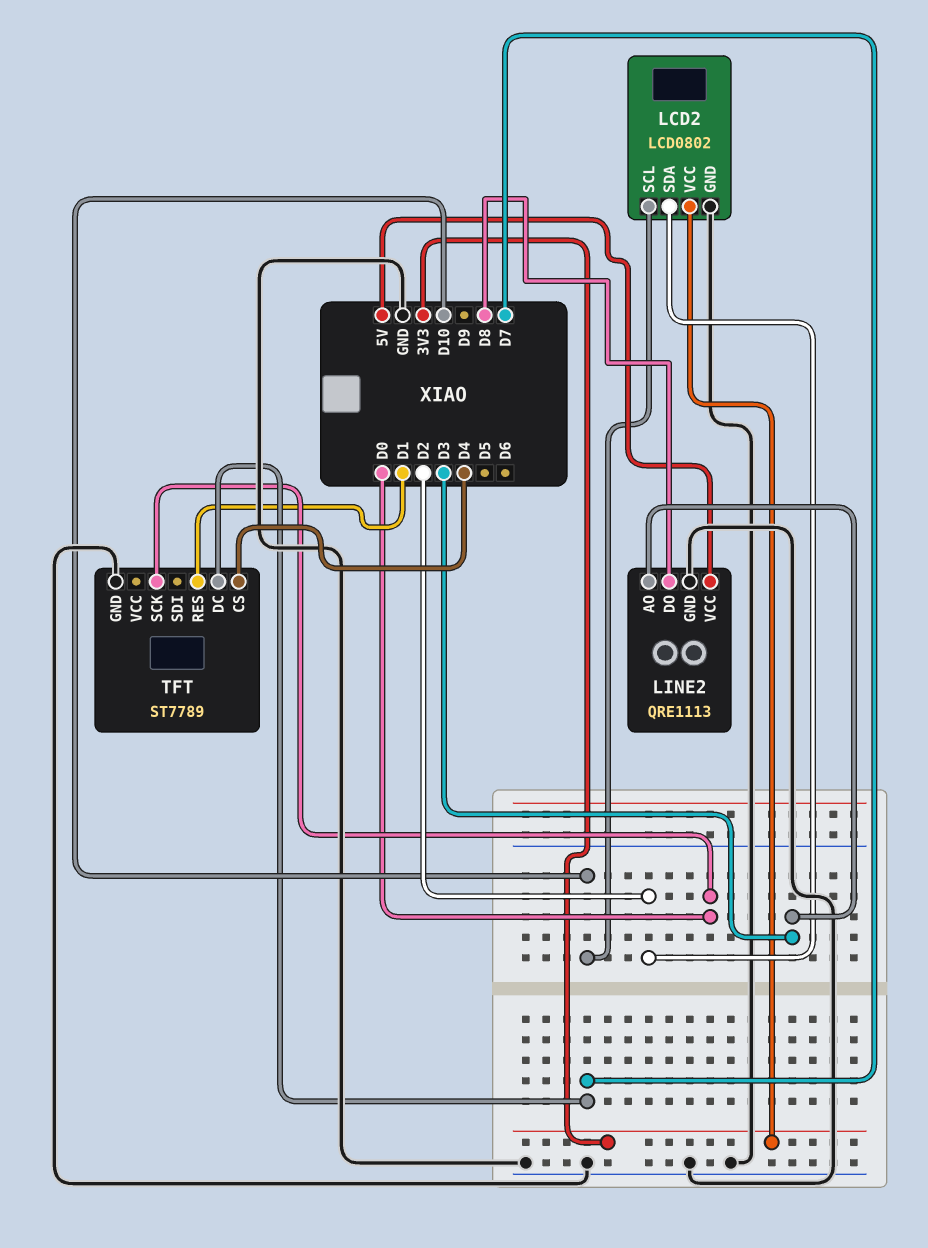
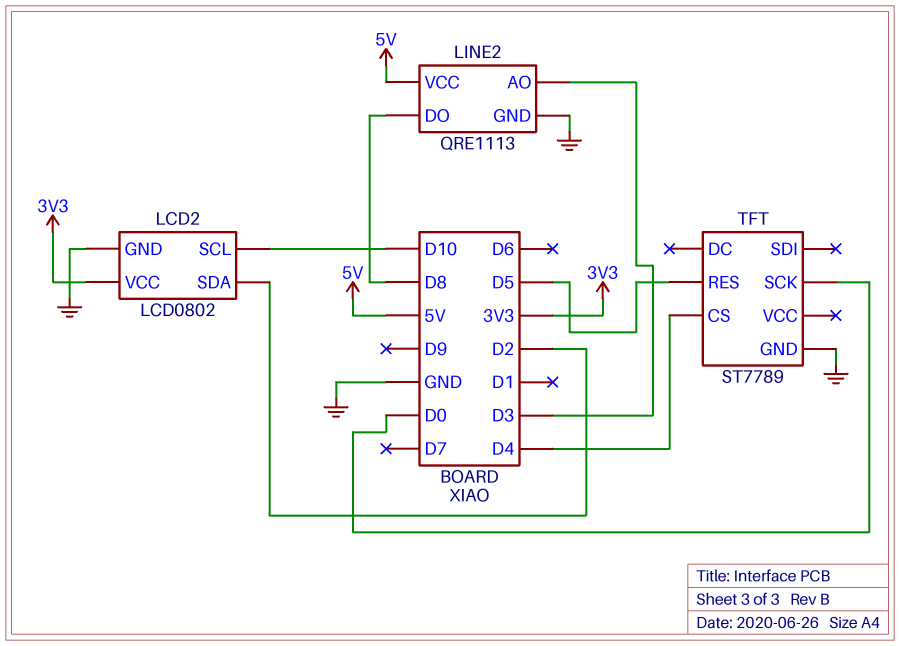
TFT pin DC: D7 -> none
TFT pin RES: D1 -> D5

